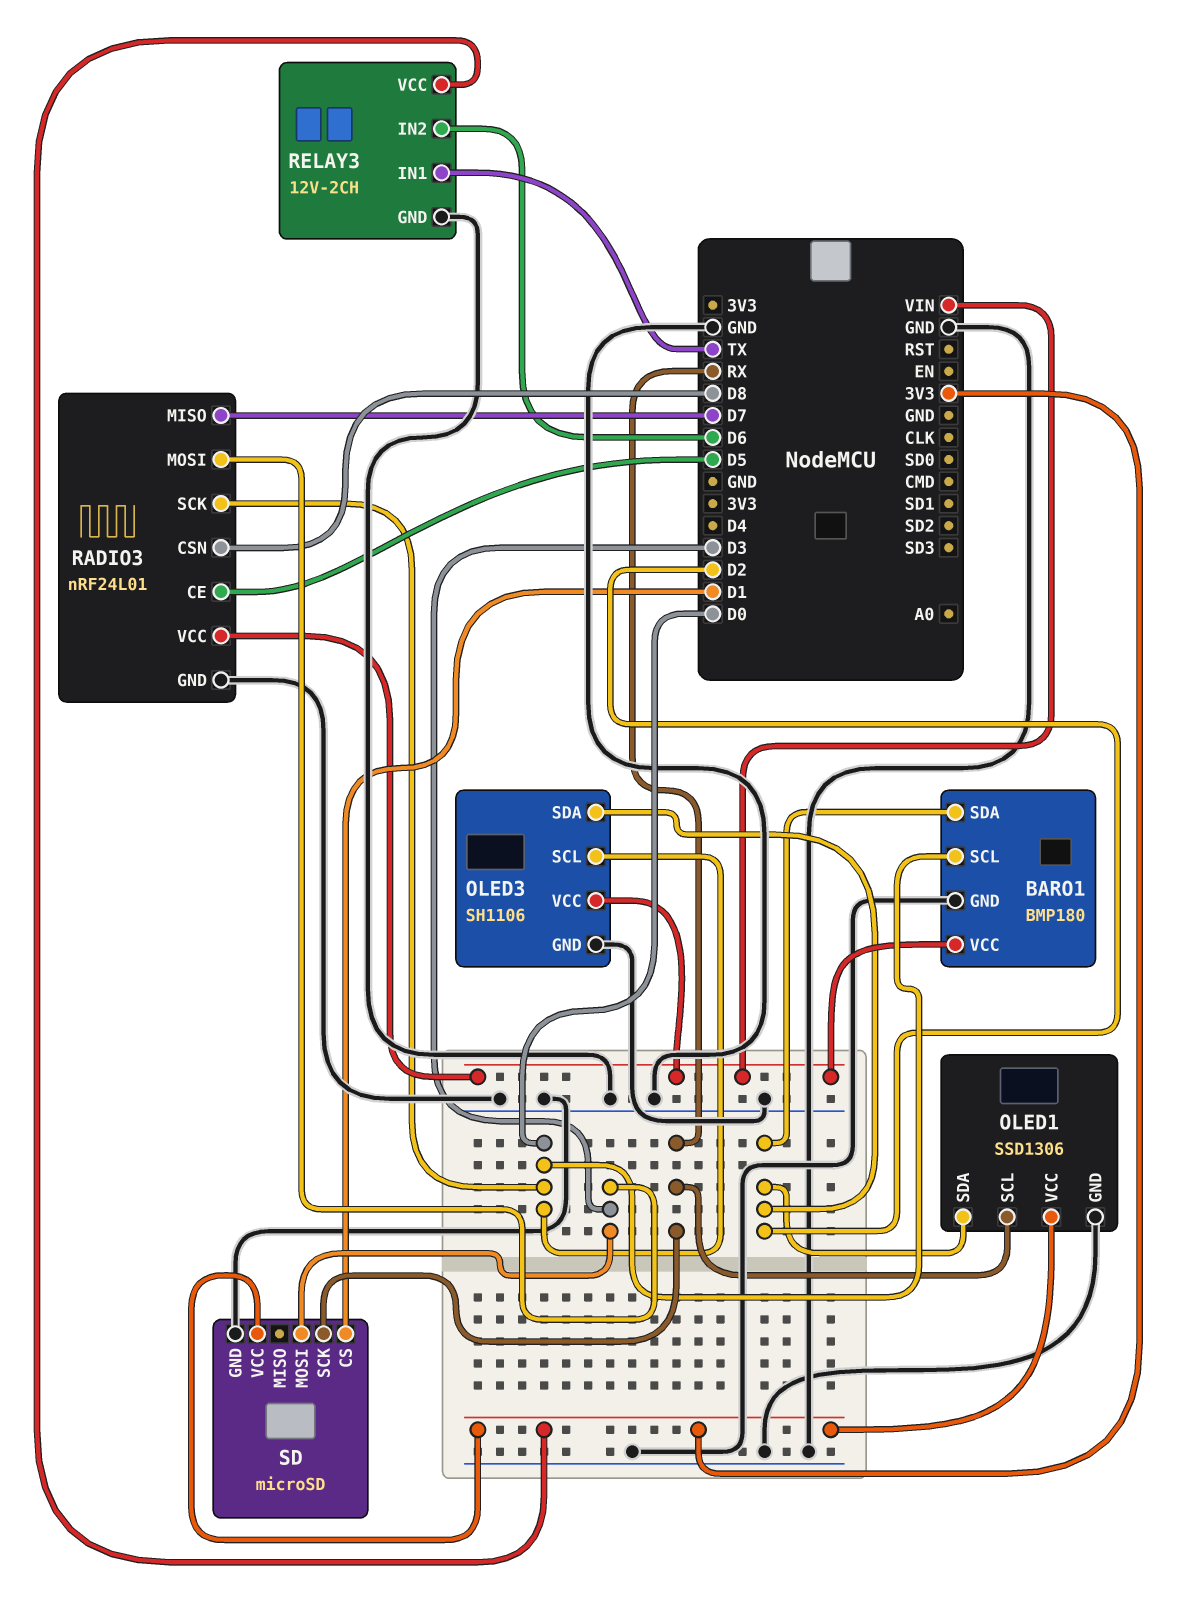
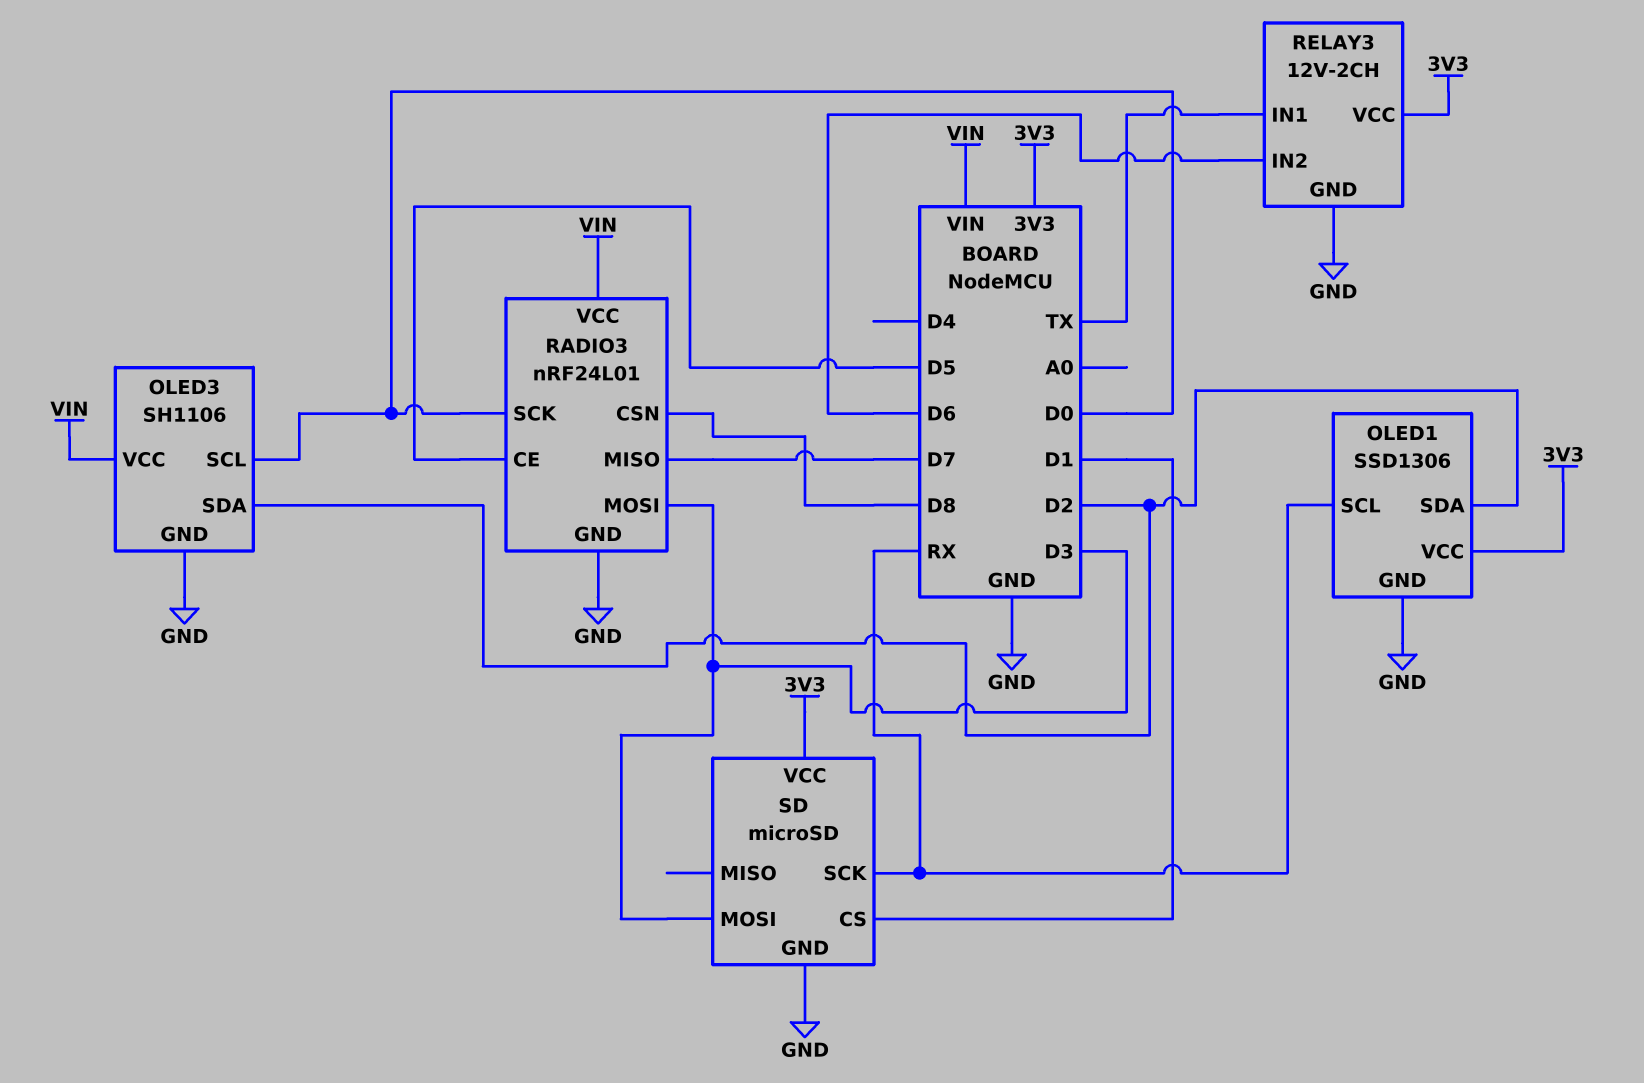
BARO1: BMP180 -> none
BARO1 pin GND: GND -> none
BARO1 pin SCL: D0 -> none
BARO1 pin SDA: D2 -> none
BARO1 pin VCC: VIN -> none

